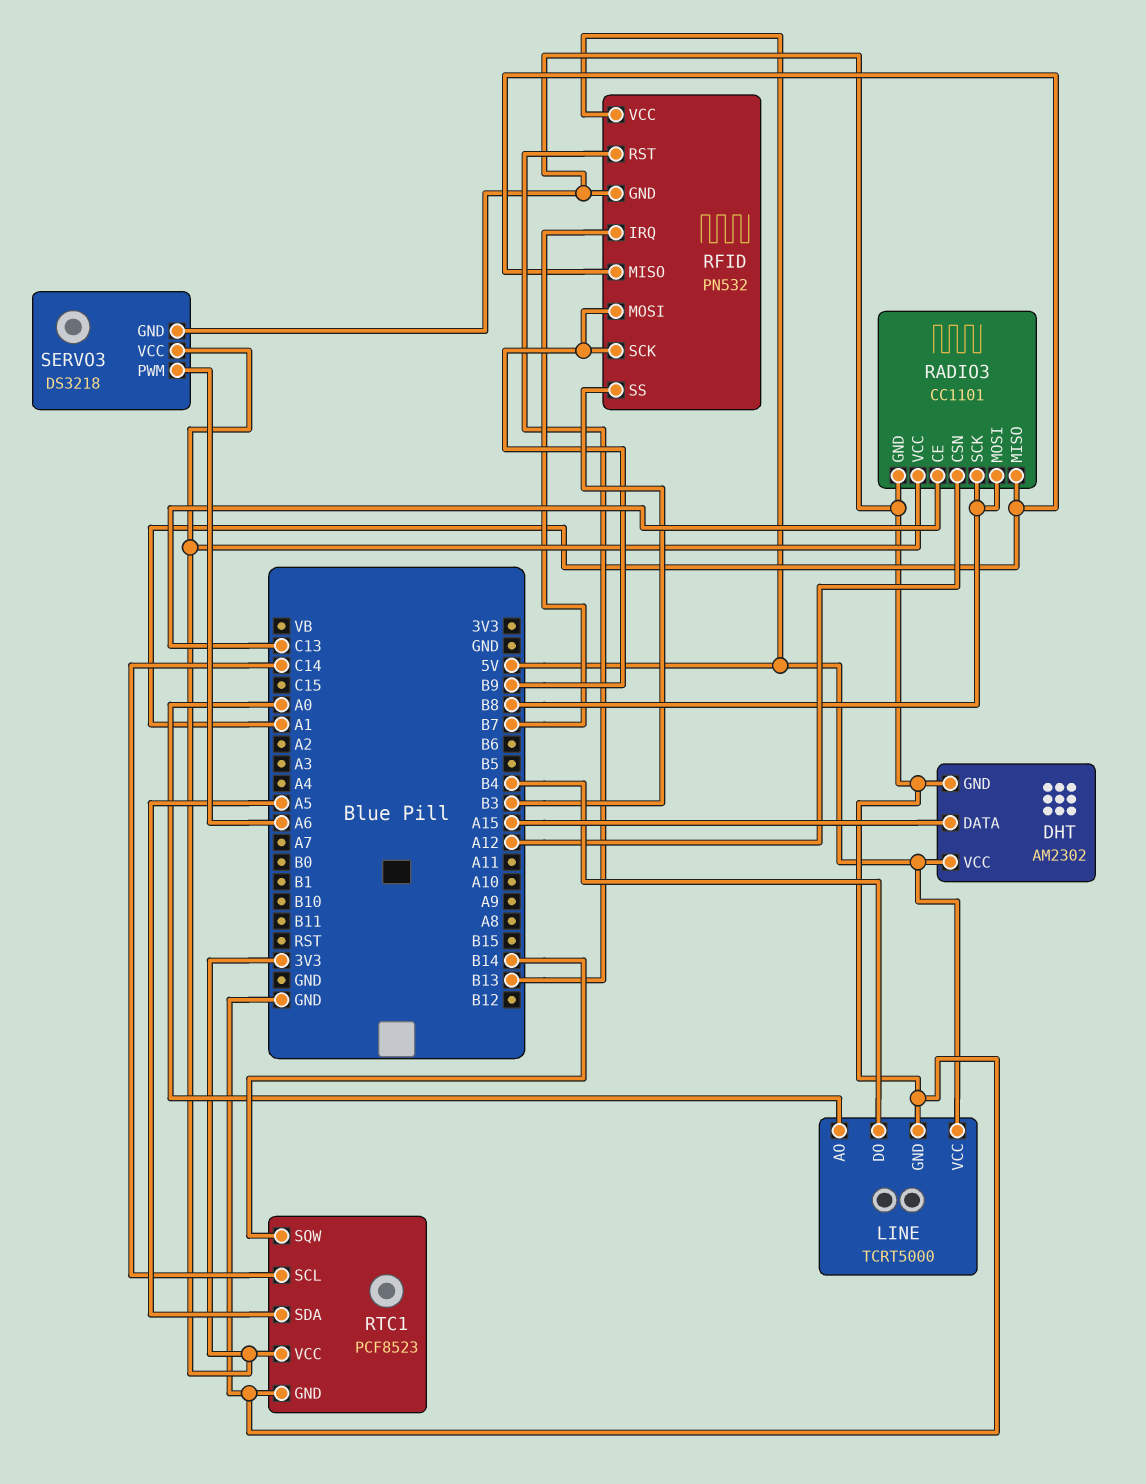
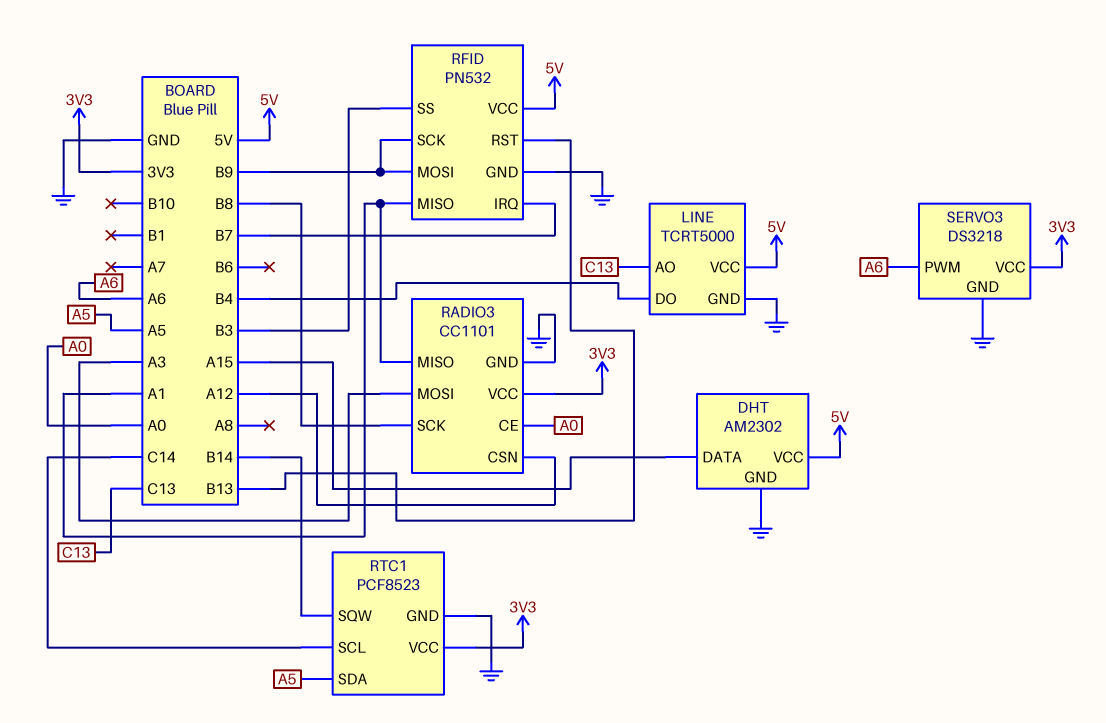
LINE pin AO: A0 -> C13
RADIO3 pin CE: C13 -> A0
RADIO3 pin MOSI: B8 -> A3

